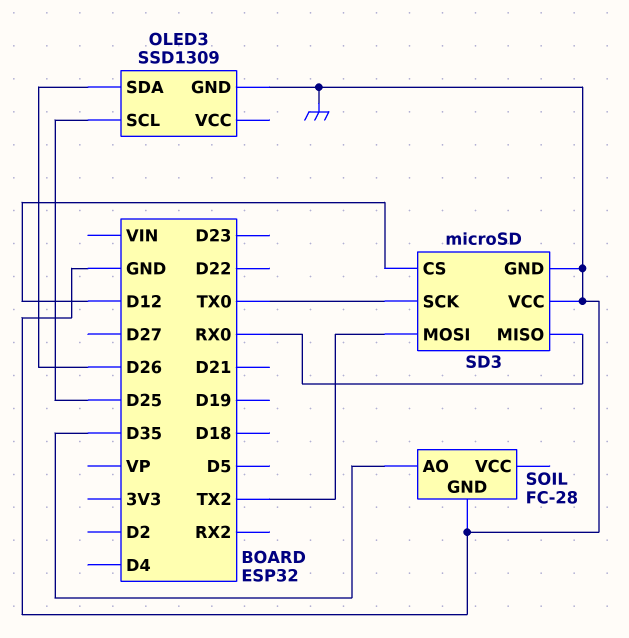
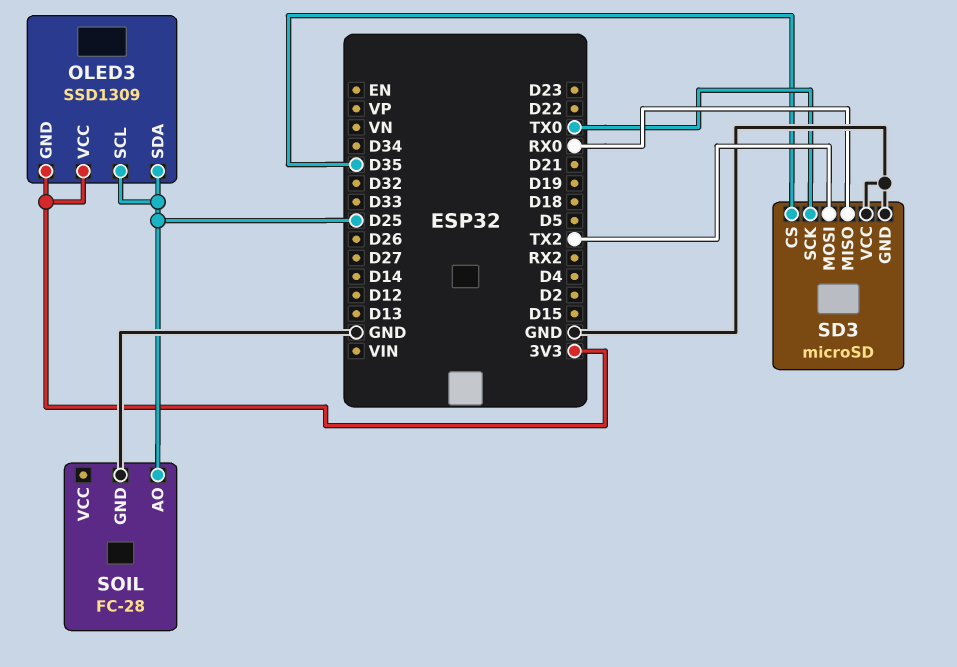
OLED3 pin GND: GND -> 3V3
OLED3 pin SDA: D26 -> D25
OLED3 pin VCC: none -> 3V3
SD3 pin CS: D12 -> D35
SOIL pin AO: D35 -> D25

